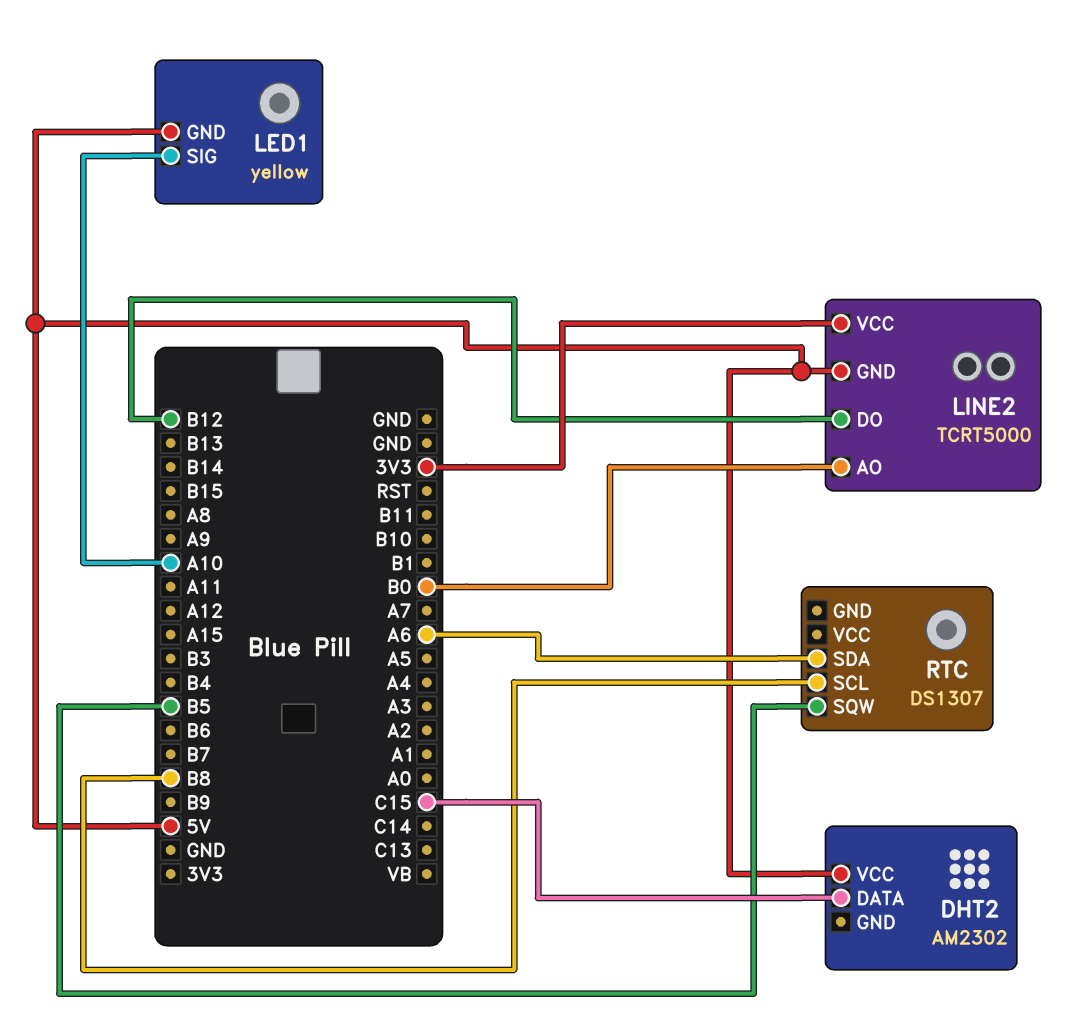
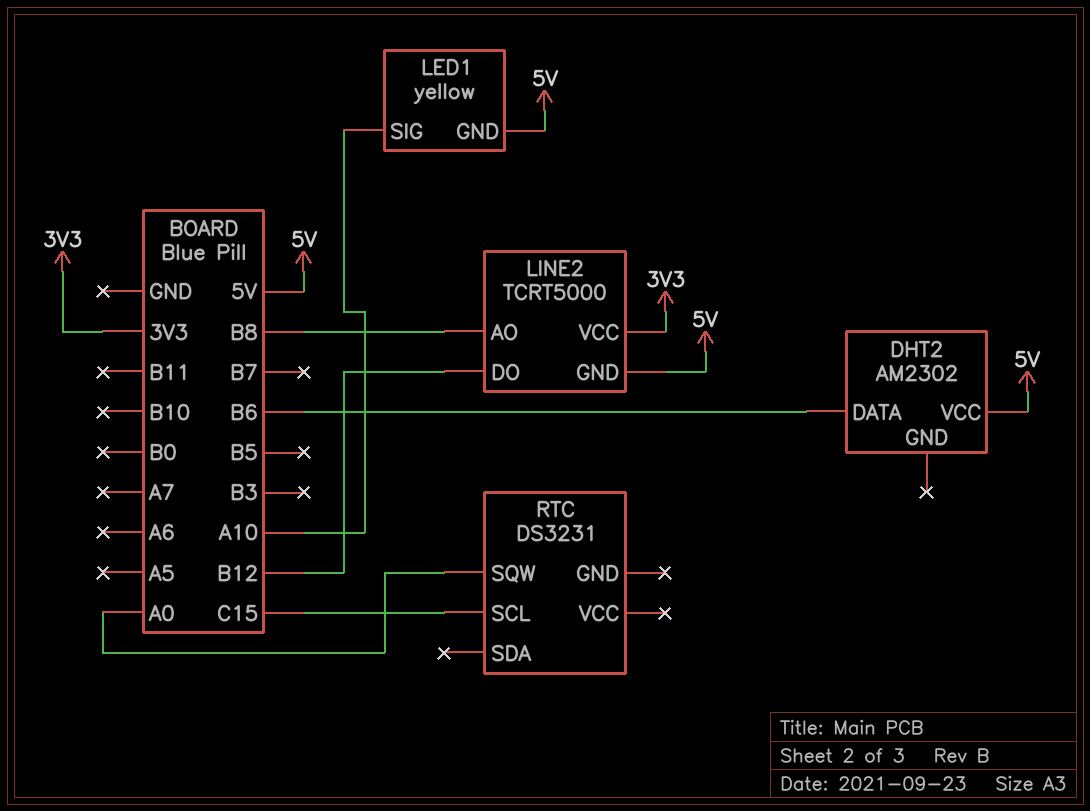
DHT2 pin DATA: C15 -> B6
LINE2 pin AO: B0 -> B8
RTC: DS1307 -> DS3231
RTC pin SCL: B8 -> C15
RTC pin SDA: A6 -> none
RTC pin SQW: B5 -> A0

